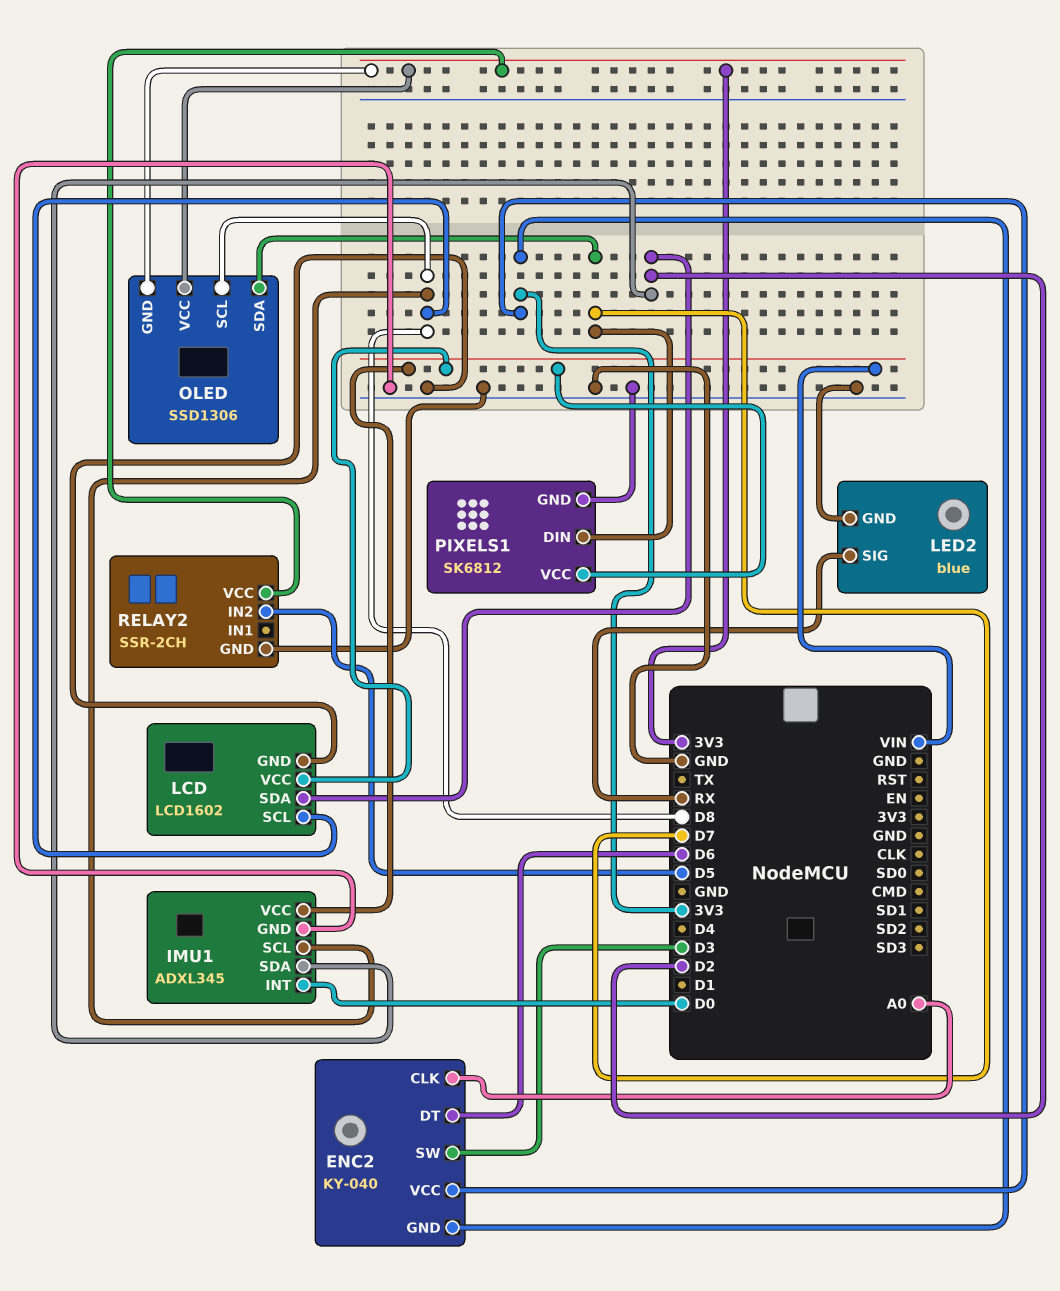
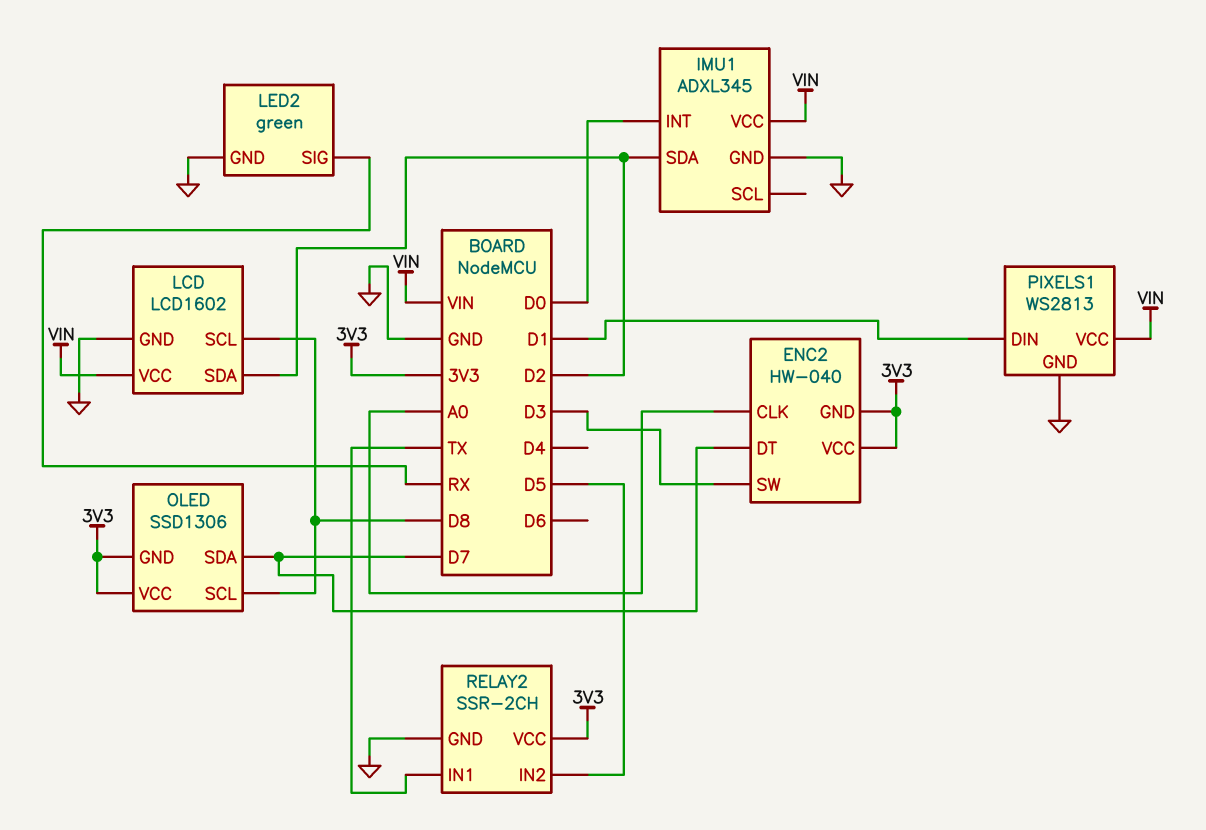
ENC2: KY-040 -> HW-040
ENC2 pin DT: D6 -> D7
IMU1 pin SCL: D8 -> none
LED2: blue -> green
PIXELS1: SK6812 -> WS2813
PIXELS1 pin DIN: D7 -> D1
RELAY2 pin IN1: none -> TX

